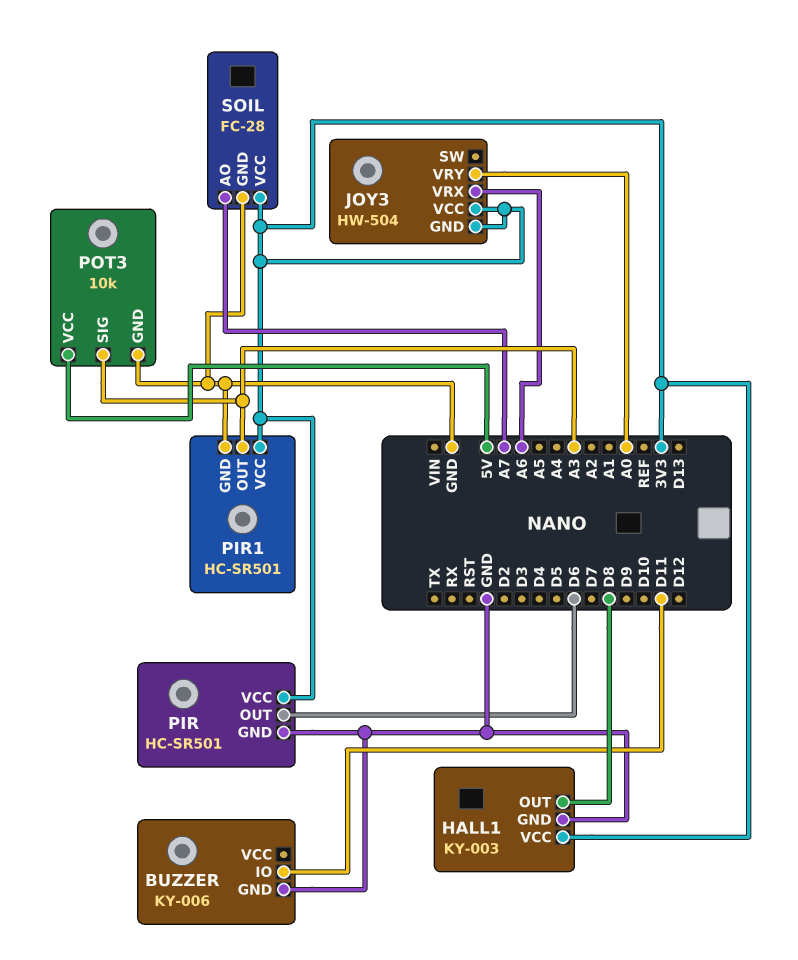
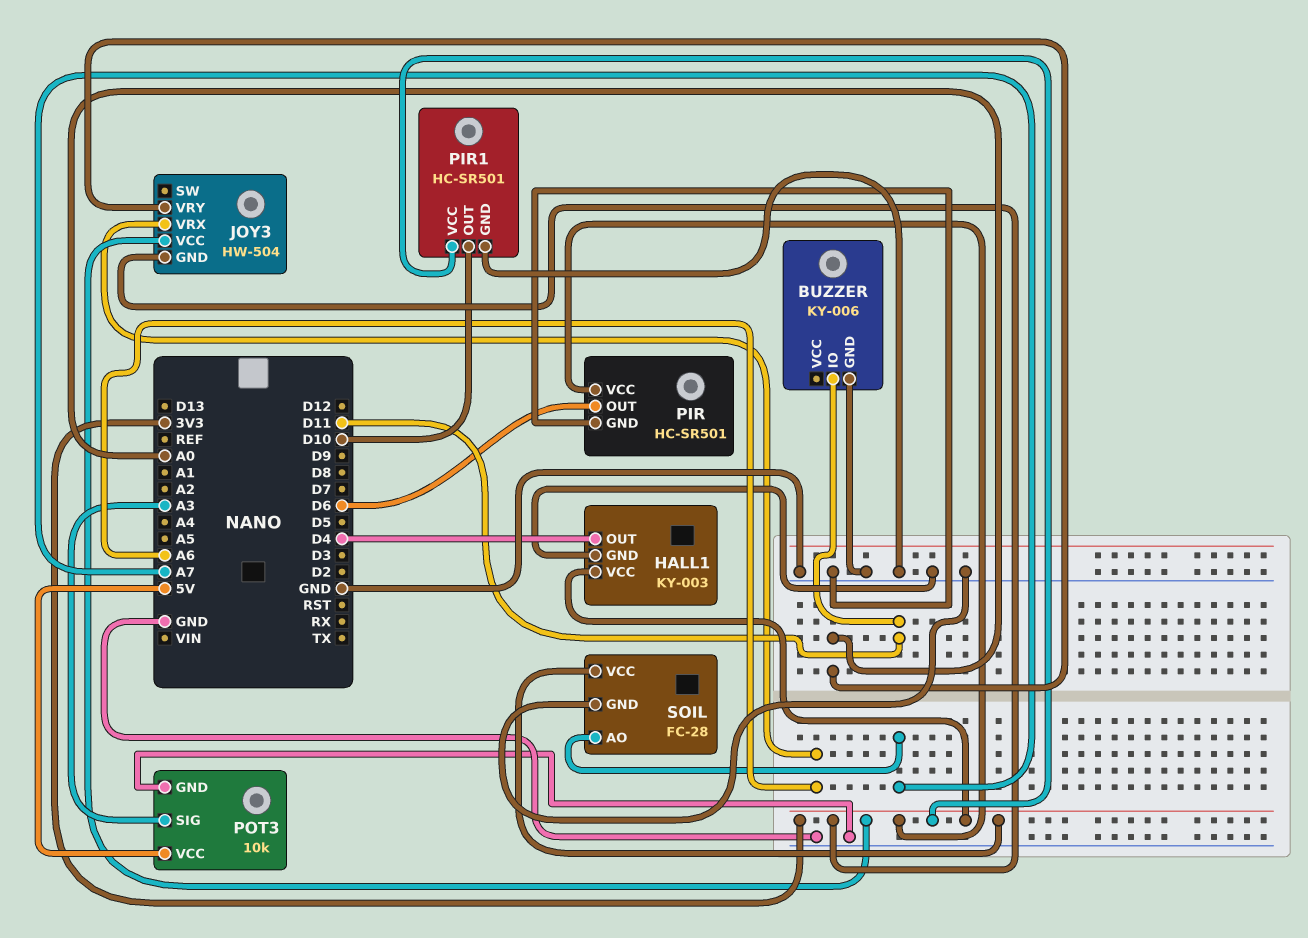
HALL1 pin OUT: D8 -> D4
PIR1 pin OUT: A3 -> D10

